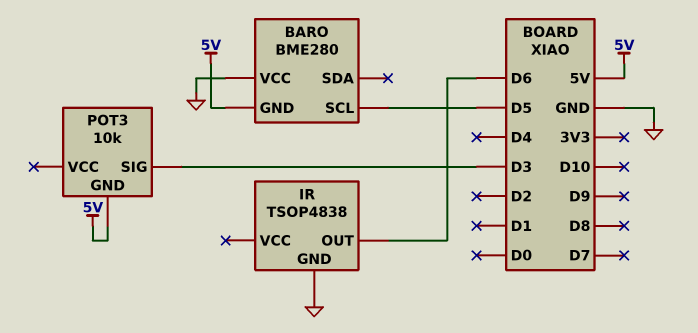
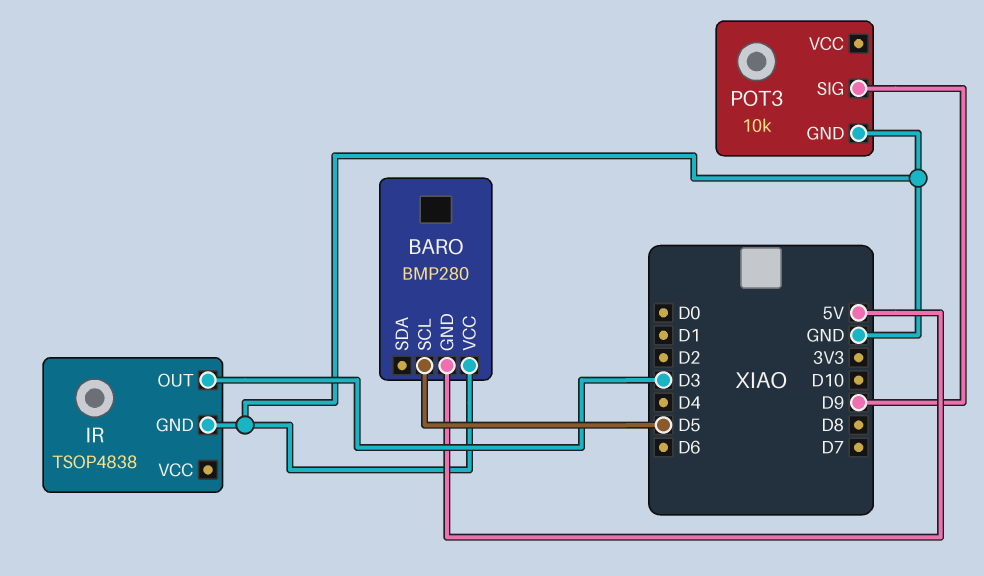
BARO: BME280 -> BMP280
IR pin OUT: D6 -> D3
POT3 pin GND: 5V -> GND
POT3 pin SIG: D3 -> D9

